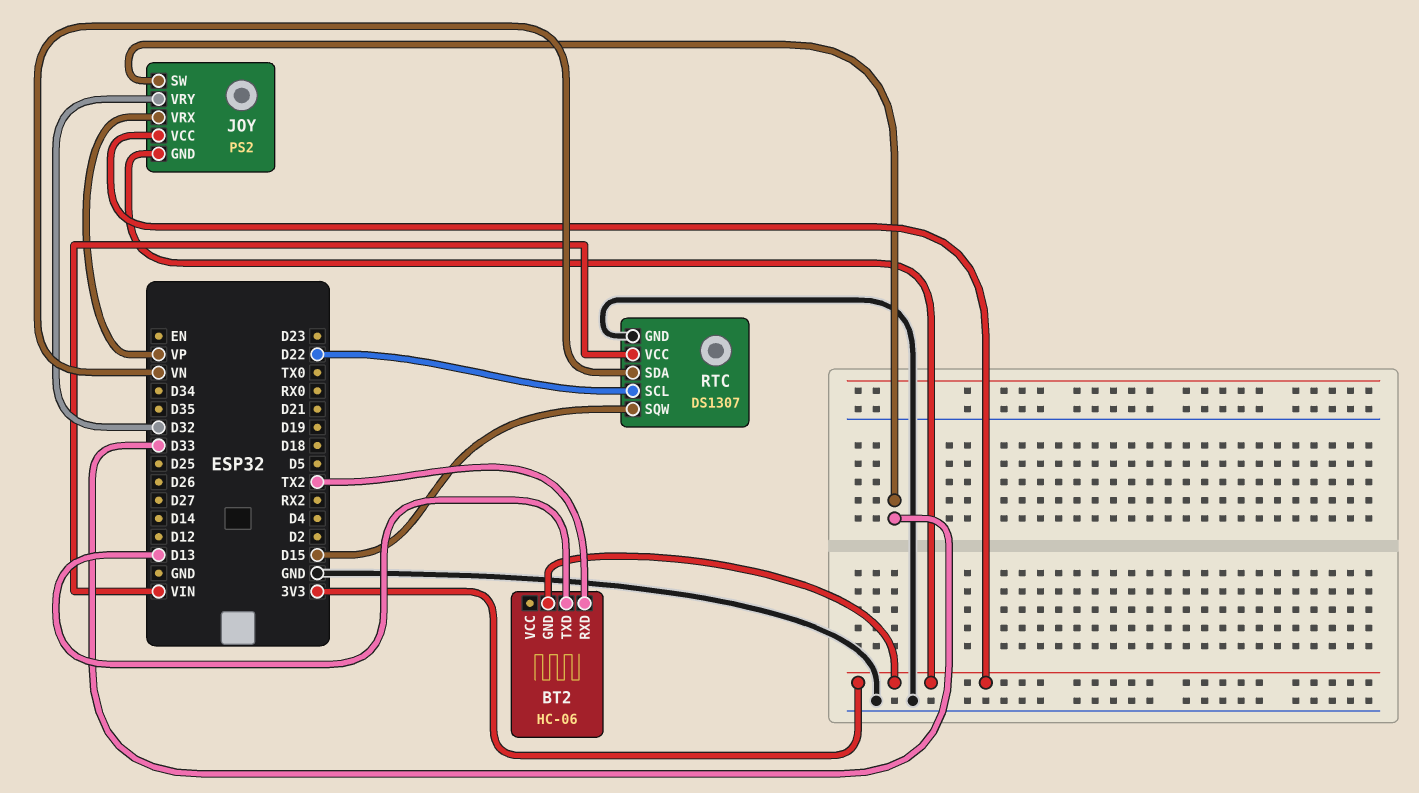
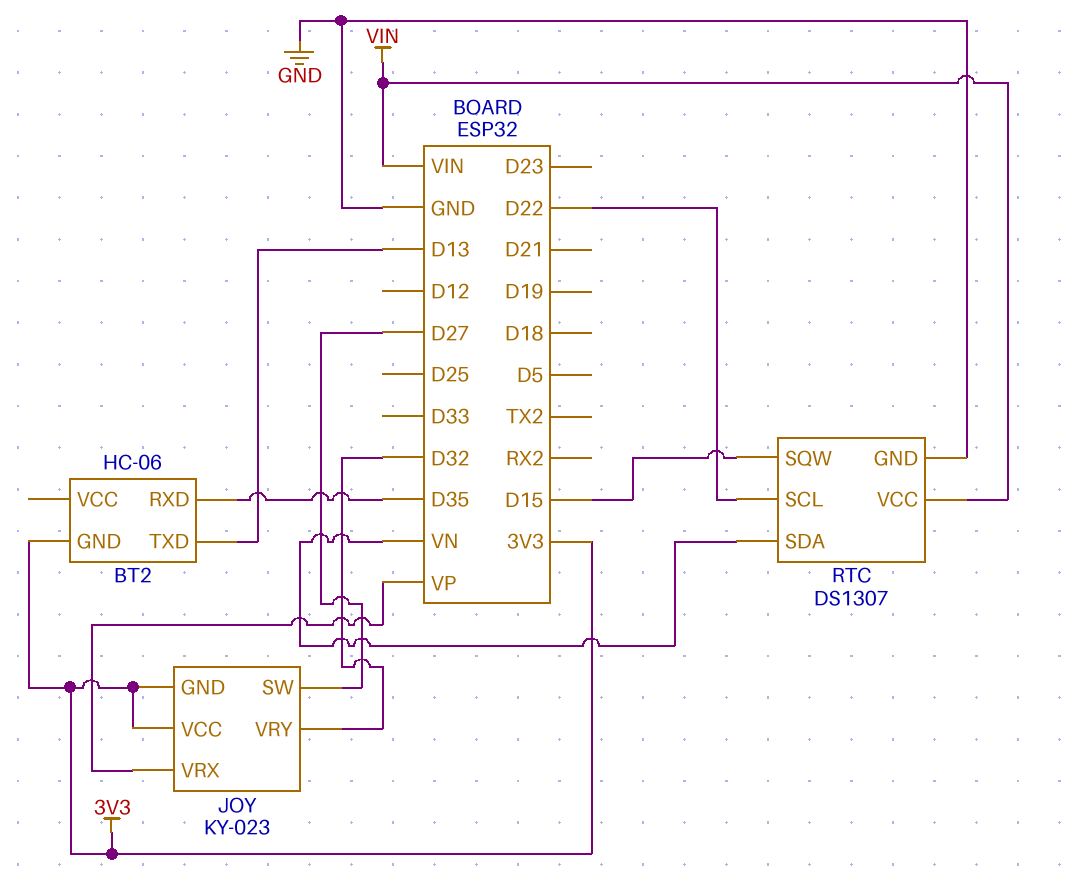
BT2 pin RXD: TX2 -> D35
JOY: PS2 -> KY-023
JOY pin SW: D33 -> D27

